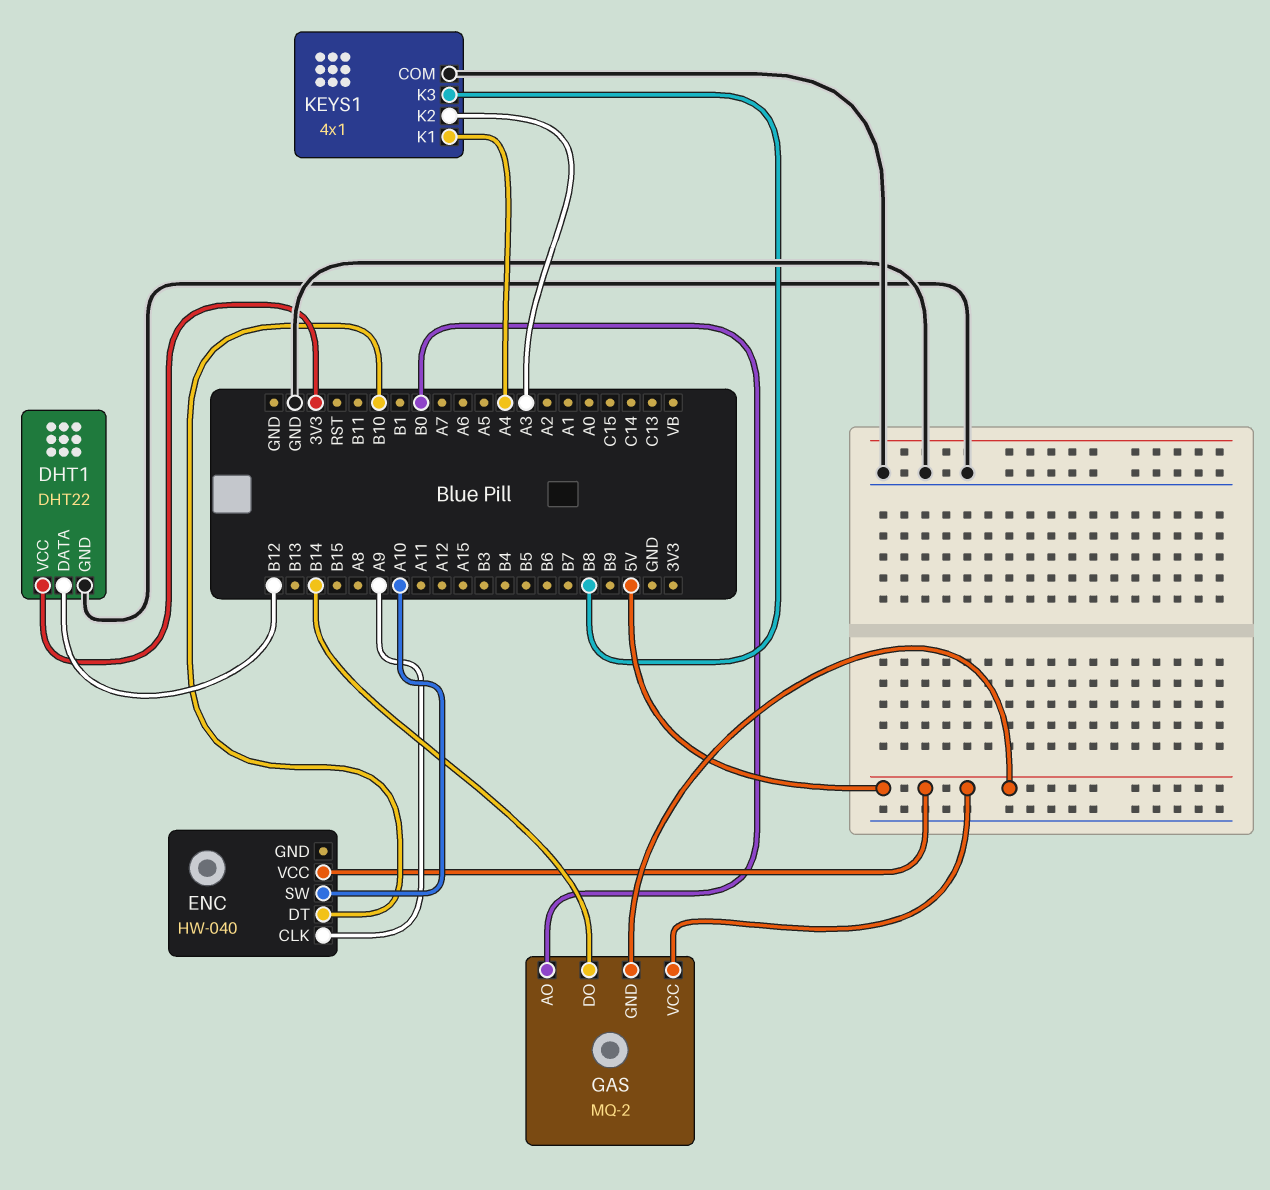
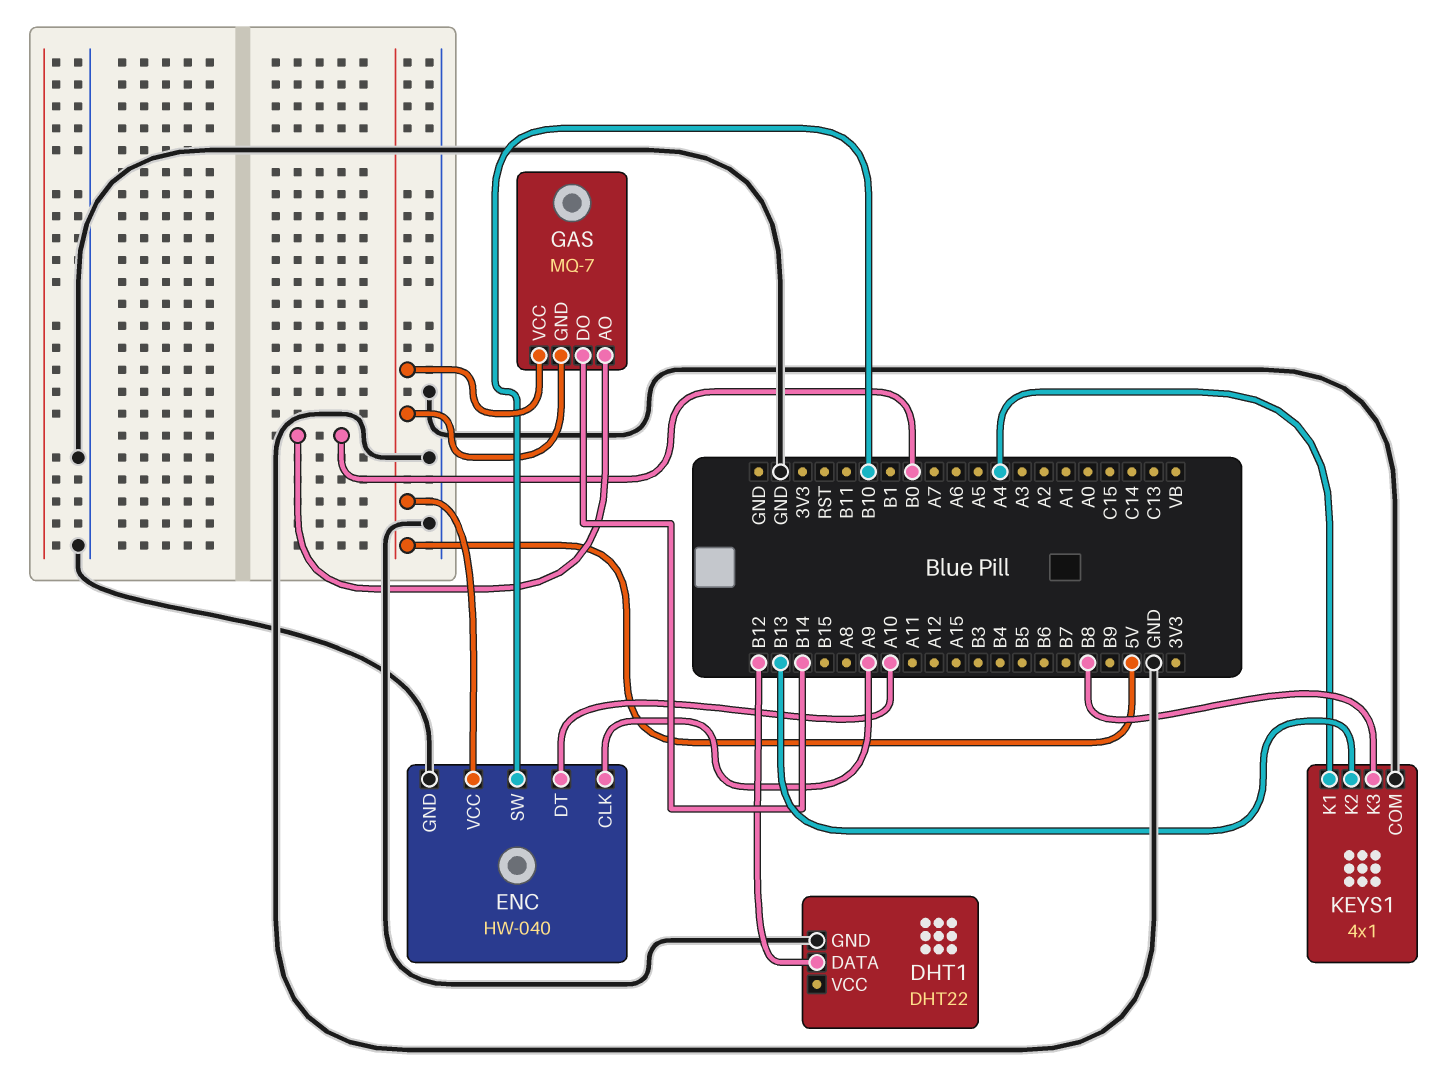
DHT1 pin VCC: 3V3 -> none
ENC pin DT: B10 -> A10
ENC pin GND: none -> GND
ENC pin SW: A10 -> B10
GAS: MQ-2 -> MQ-7
KEYS1 pin K2: A3 -> B13

